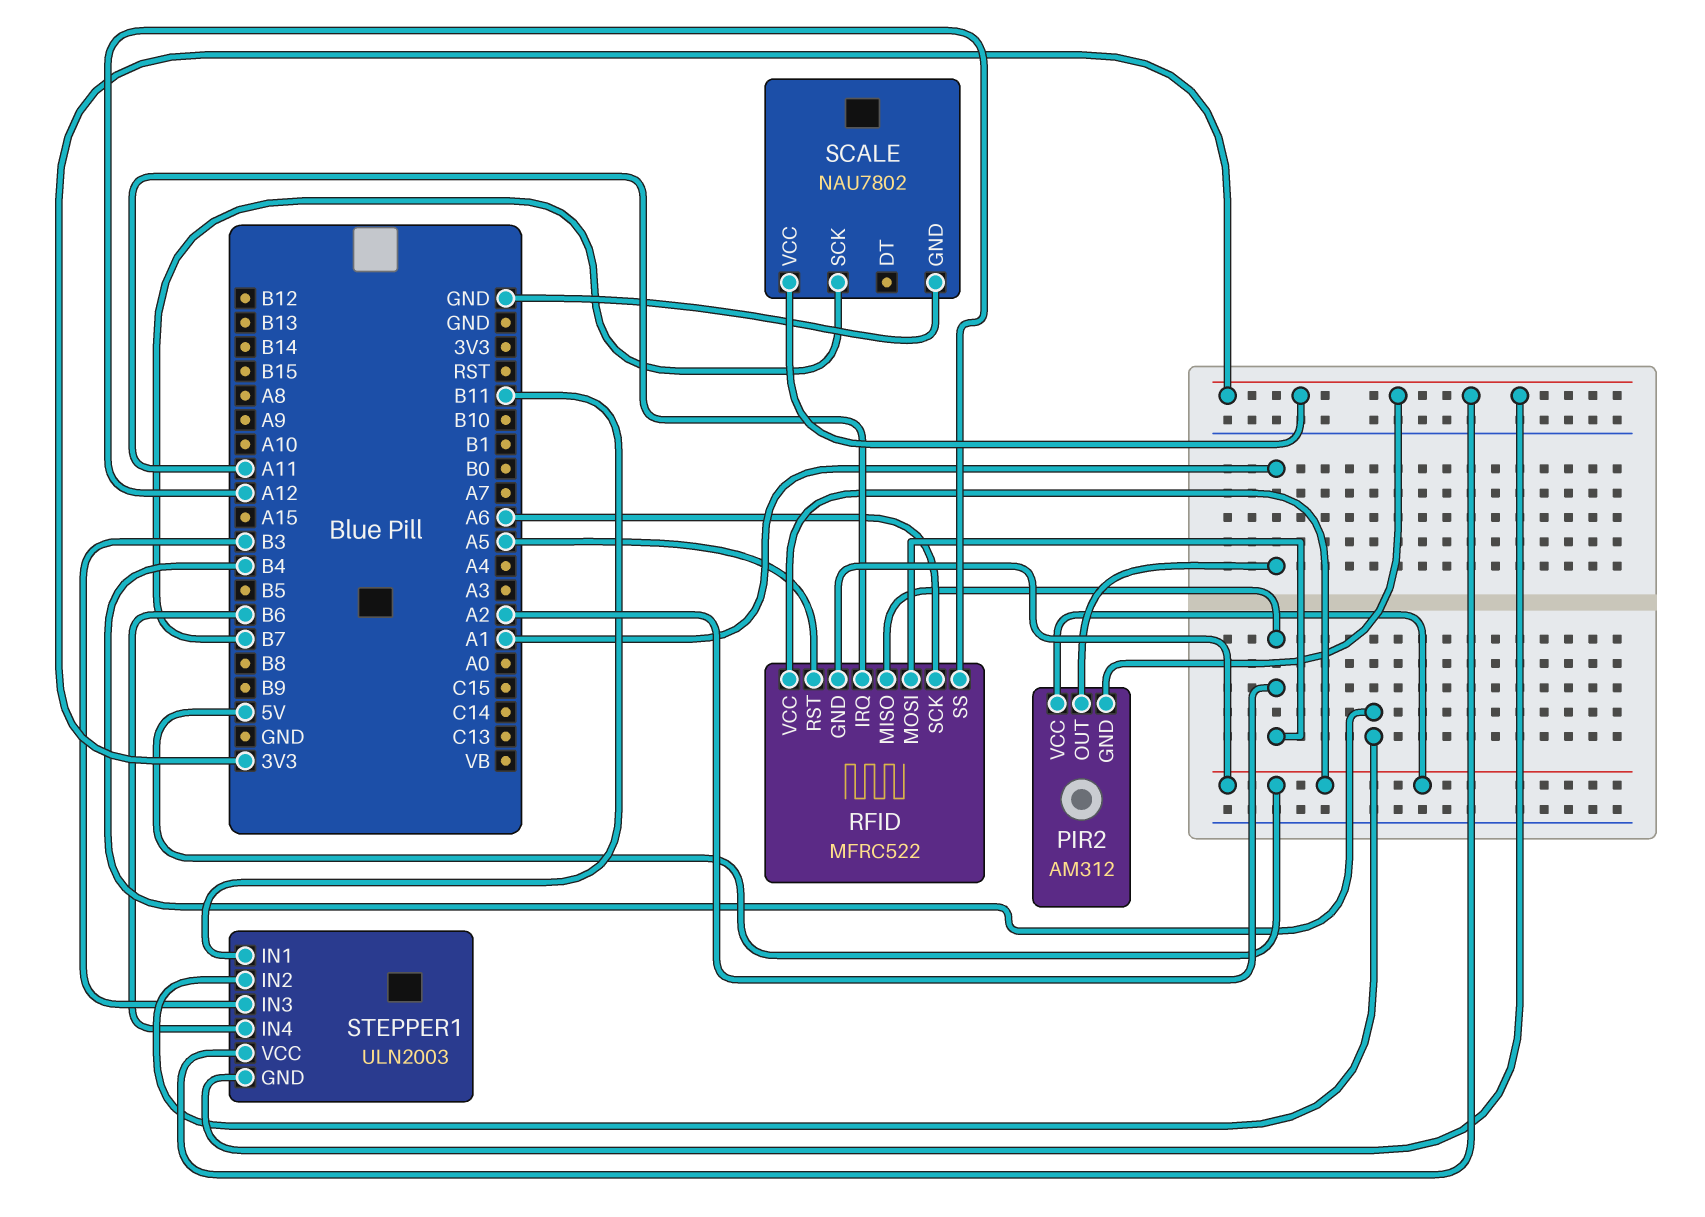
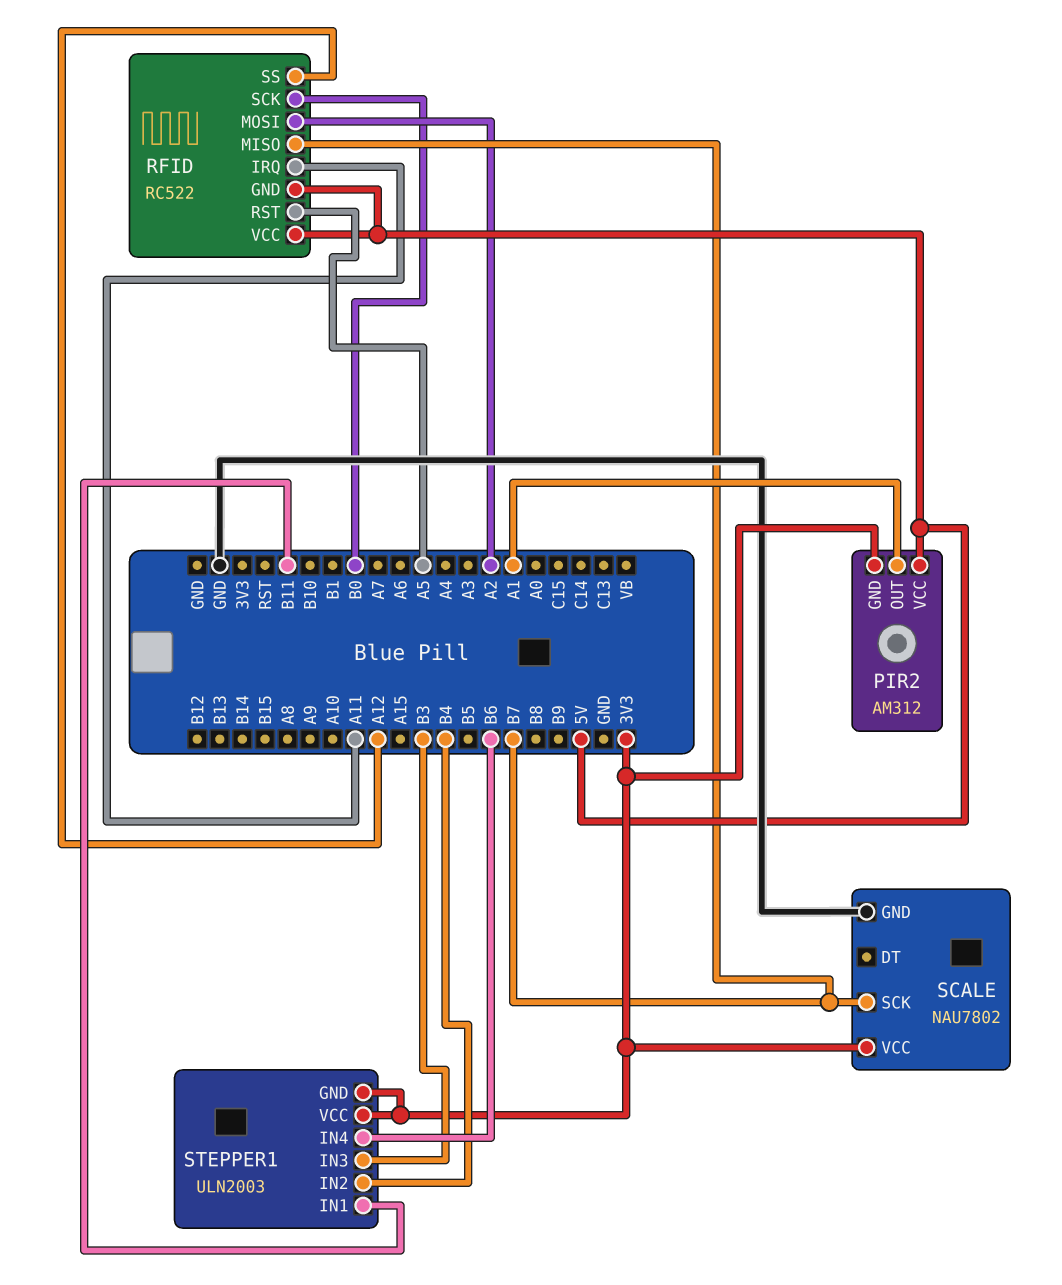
RFID: MFRC522 -> RC522
RFID pin MISO: A2 -> B7
RFID pin SCK: A6 -> B0

